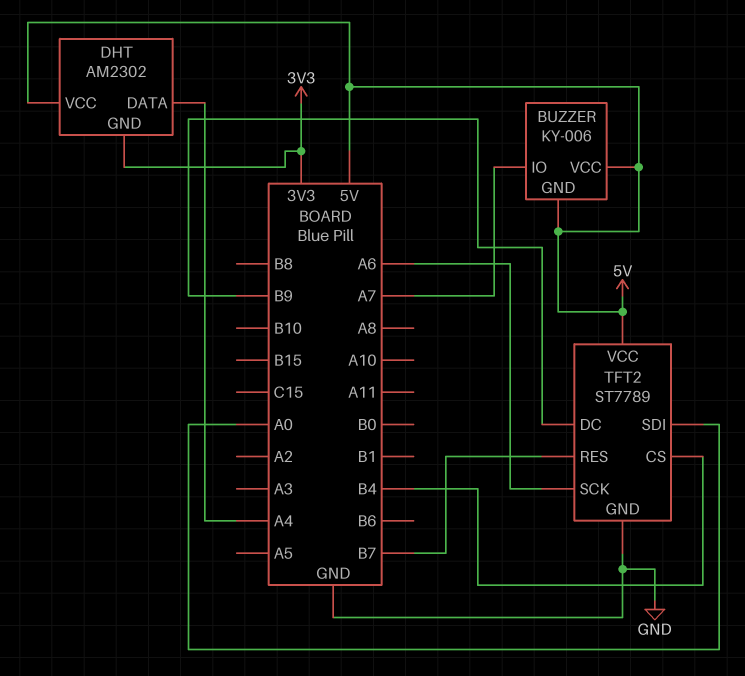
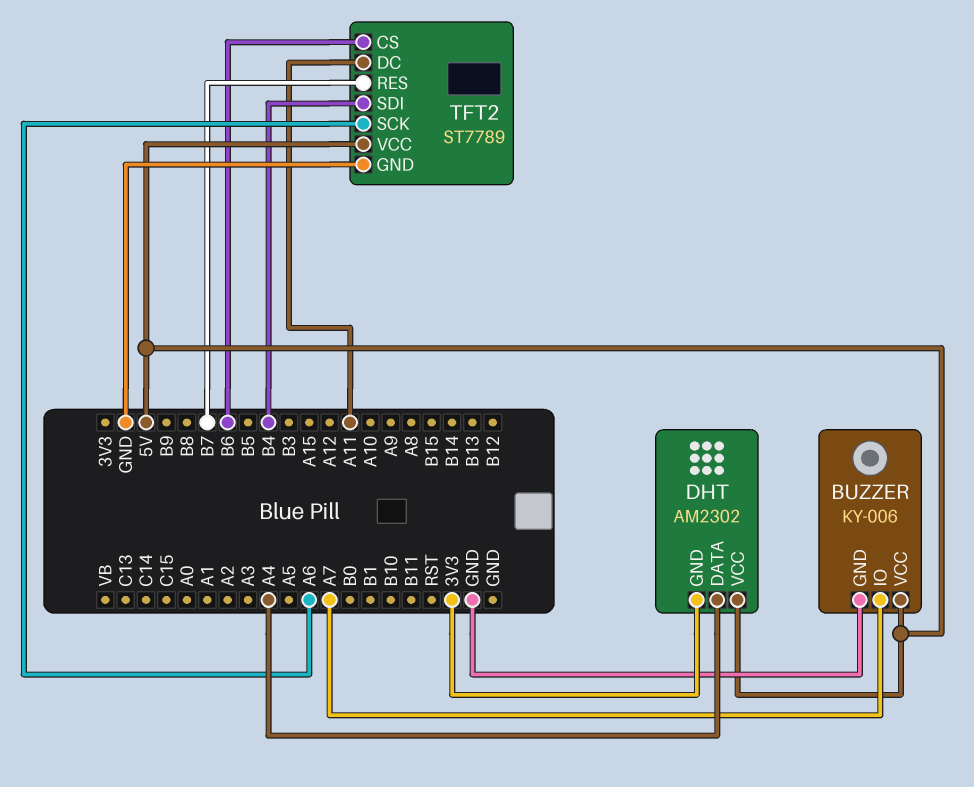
BUZZER pin GND: 5V -> GND
TFT2 pin CS: B4 -> B6
TFT2 pin DC: B9 -> A11
TFT2 pin SDI: A0 -> B4

